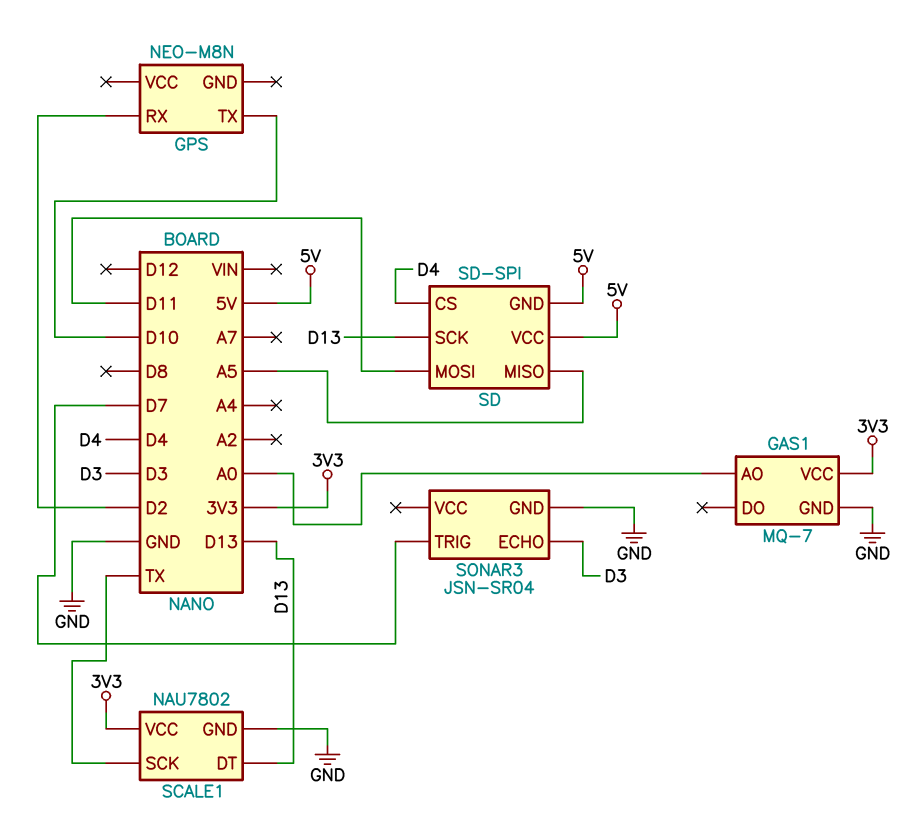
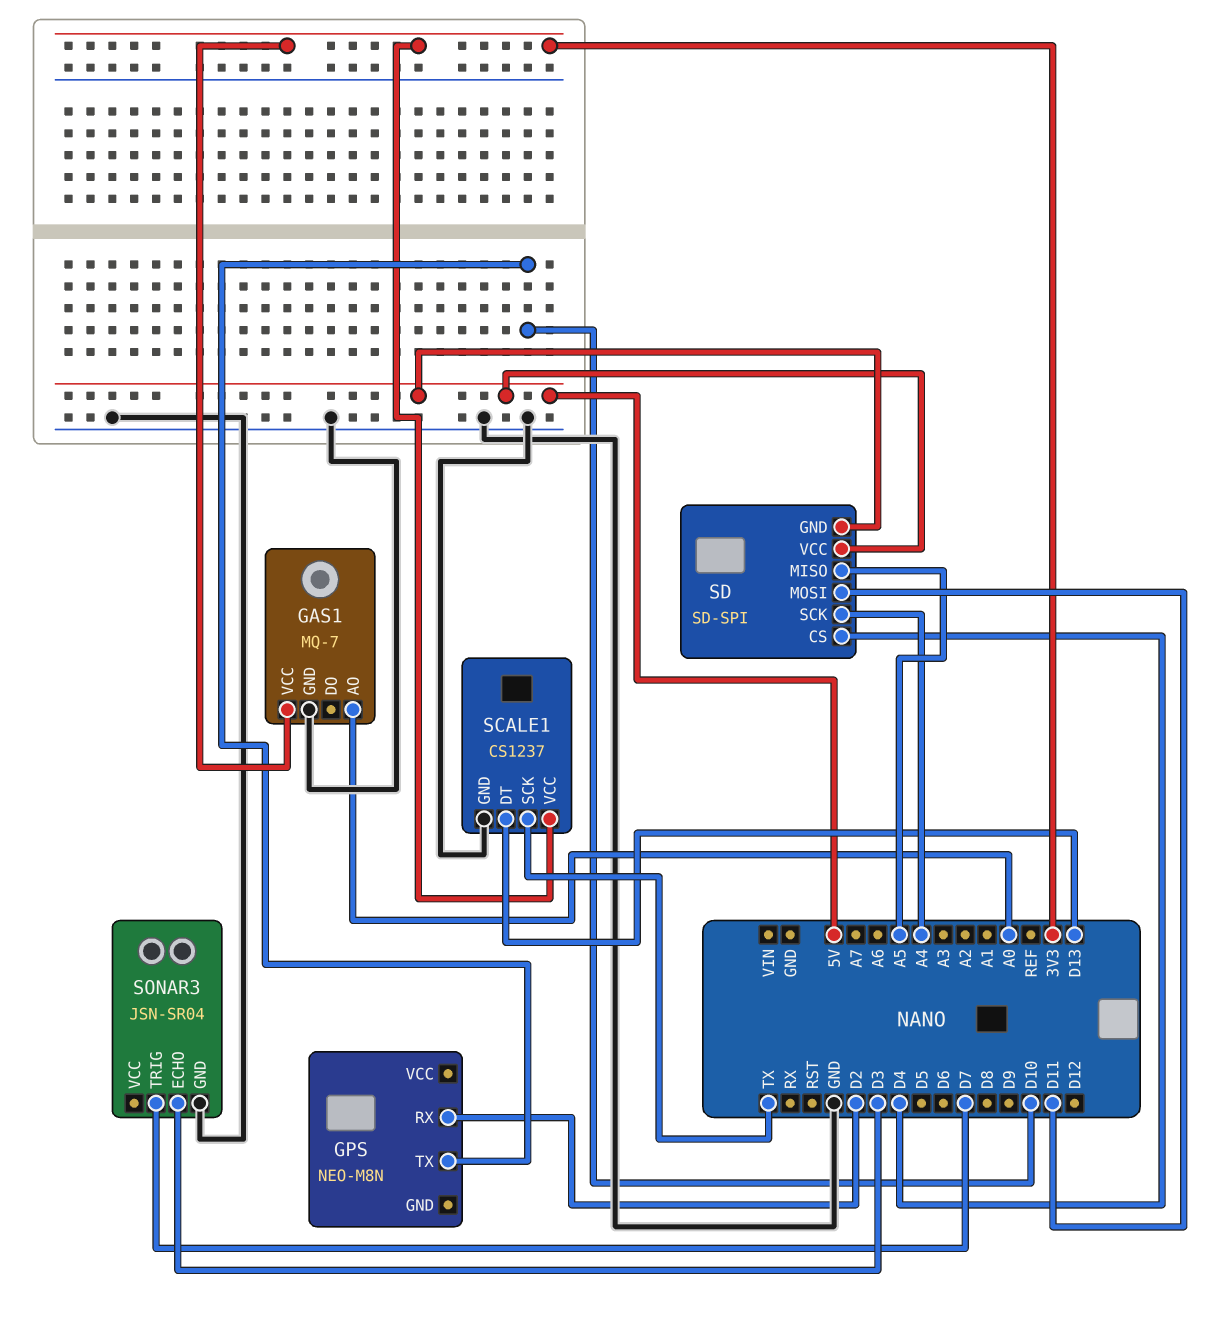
SCALE1: NAU7802 -> CS1237
SD pin SCK: D13 -> A4

